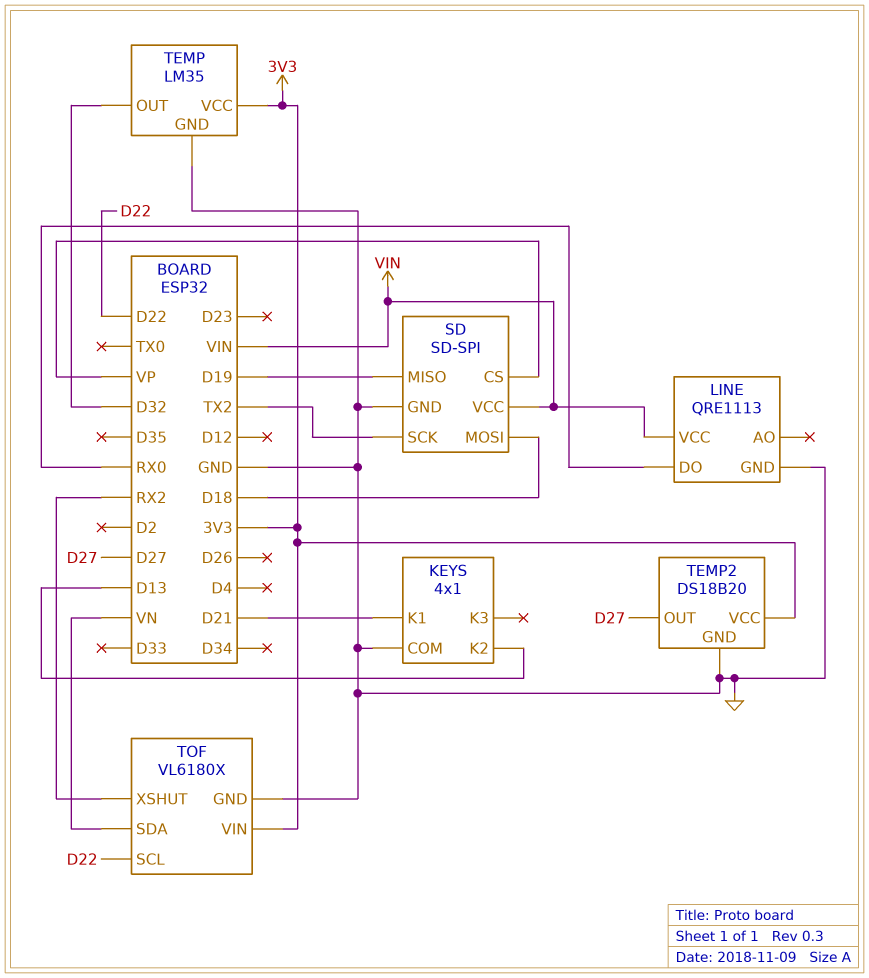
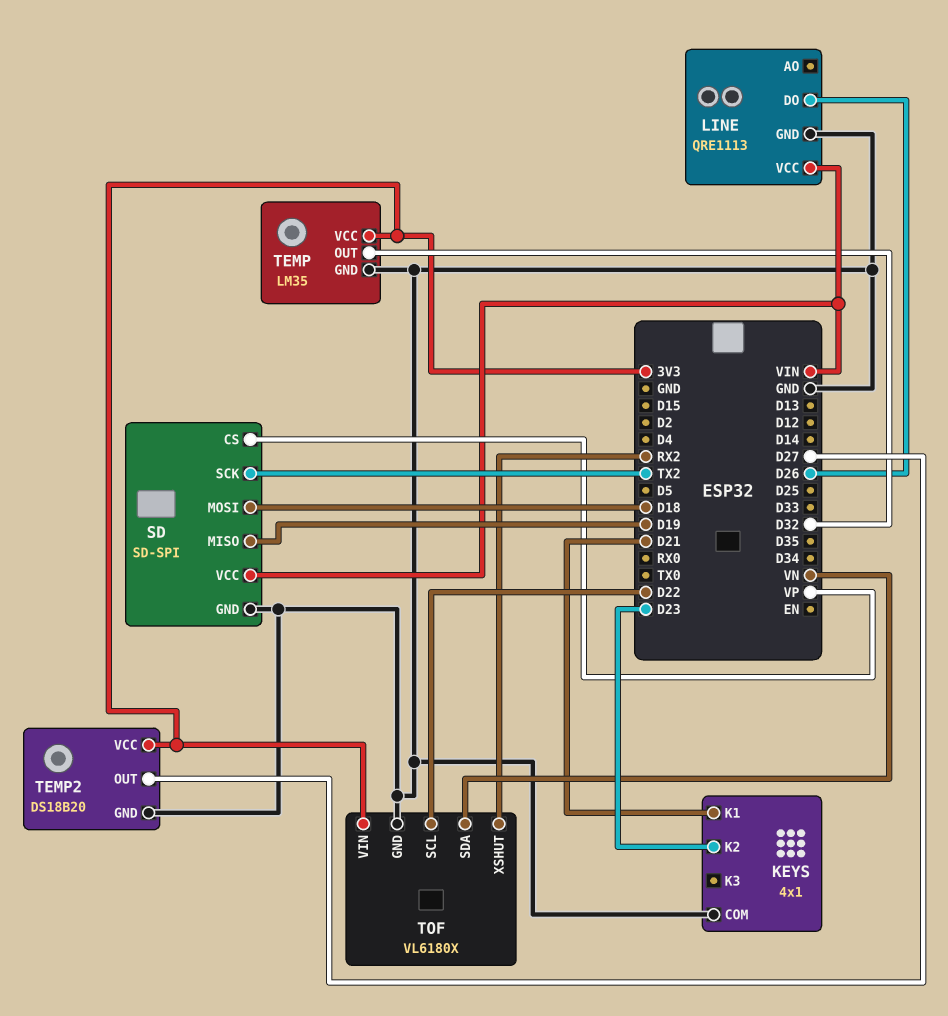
KEYS pin K2: D13 -> D23
LINE pin DO: RX0 -> D26

